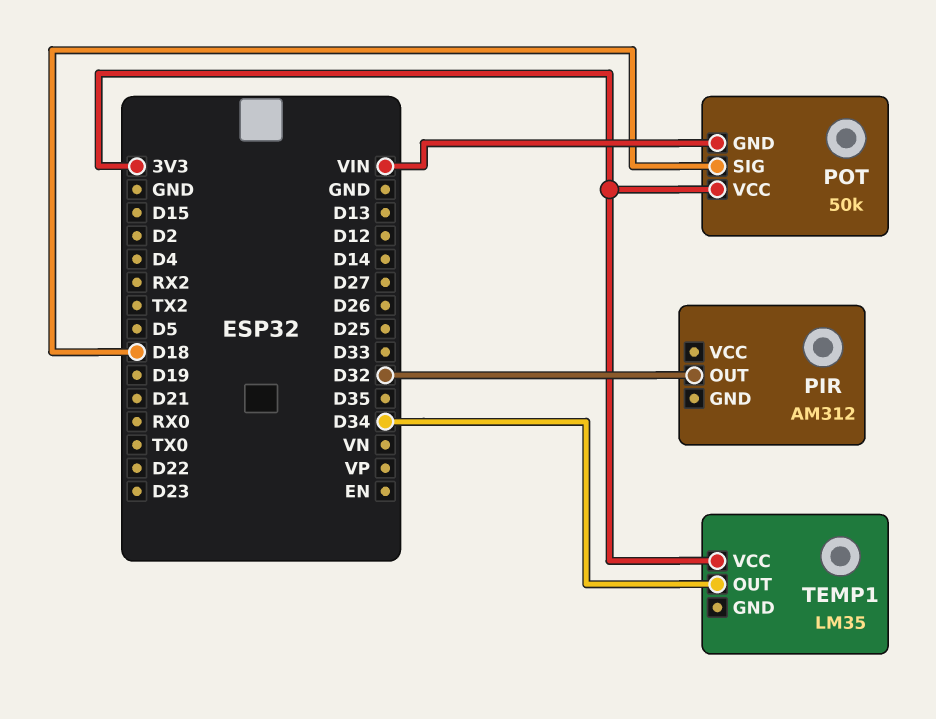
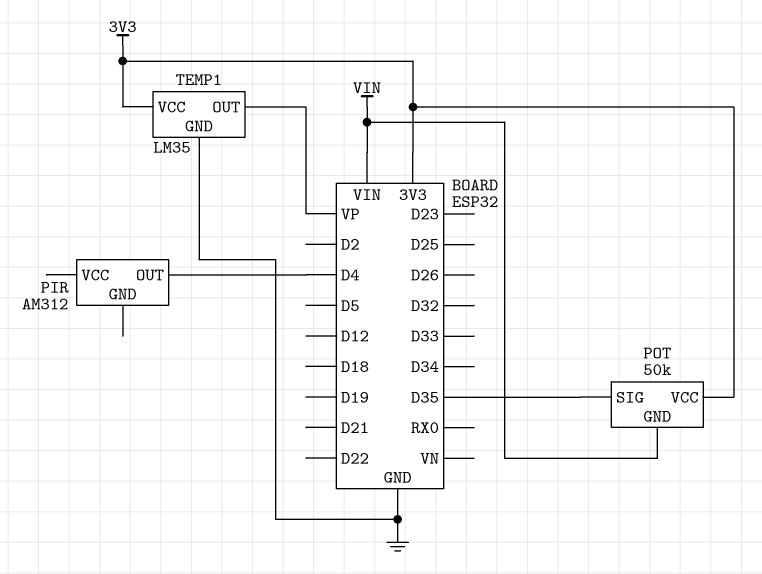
PIR pin OUT: D32 -> D4
POT pin SIG: D18 -> D35
TEMP1 pin GND: none -> GND
TEMP1 pin OUT: D34 -> VP

